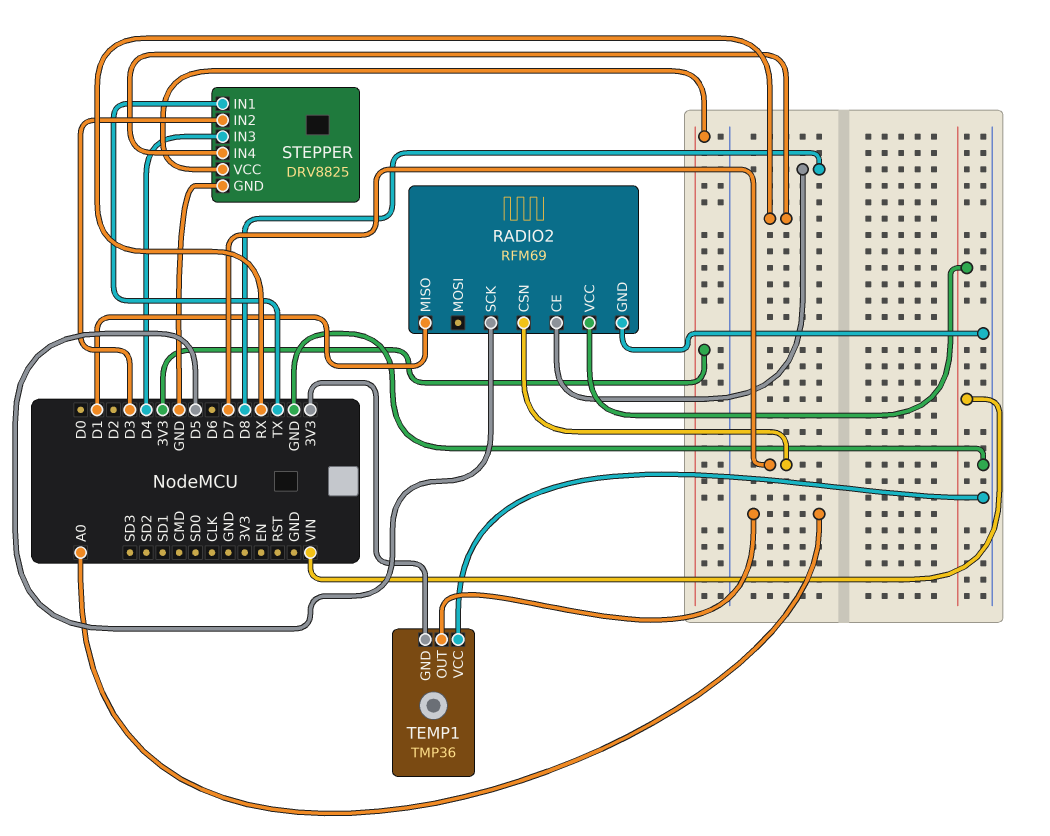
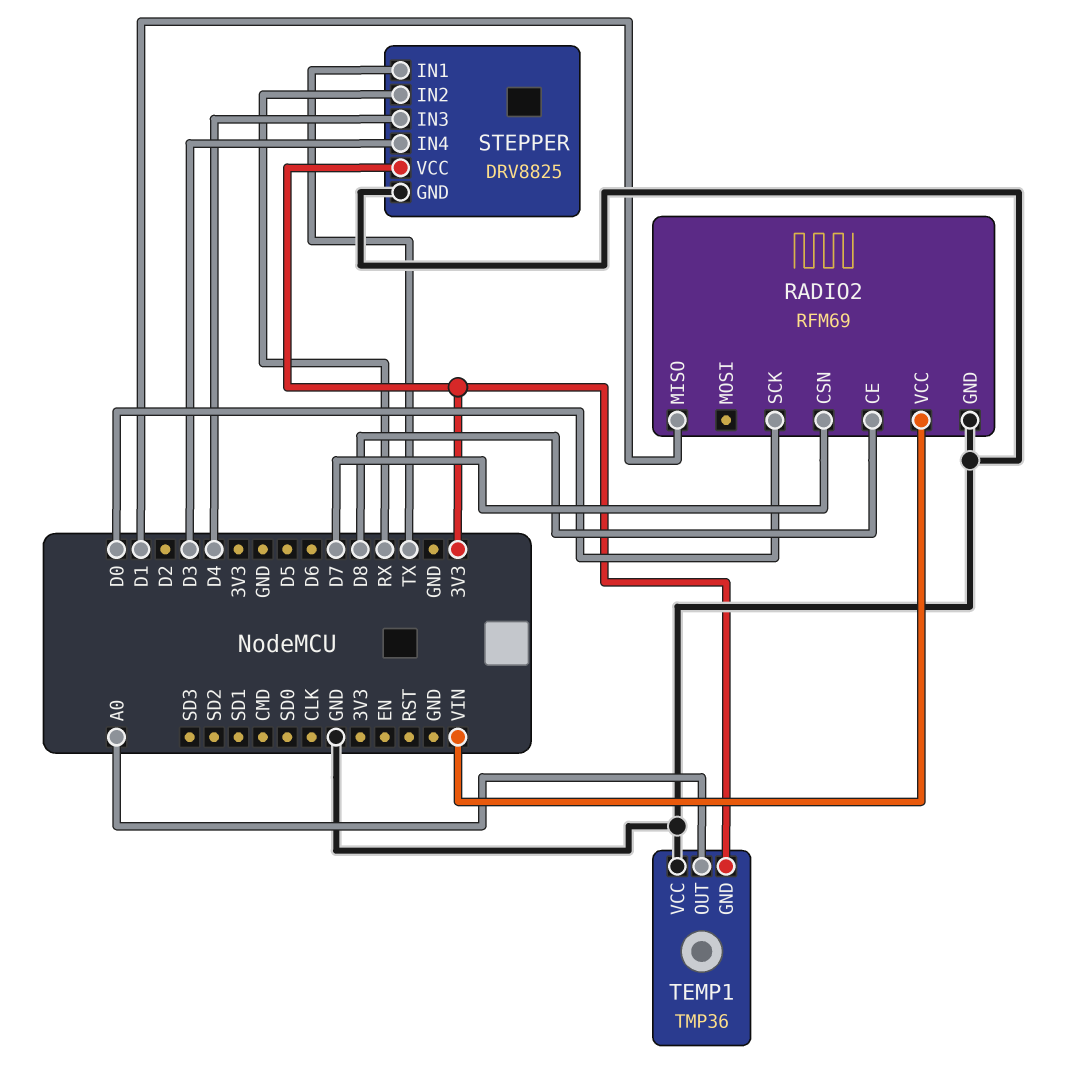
RADIO2 pin SCK: D5 -> D0
STEPPER pin IN2: D3 -> RX
STEPPER pin IN4: RX -> D3

